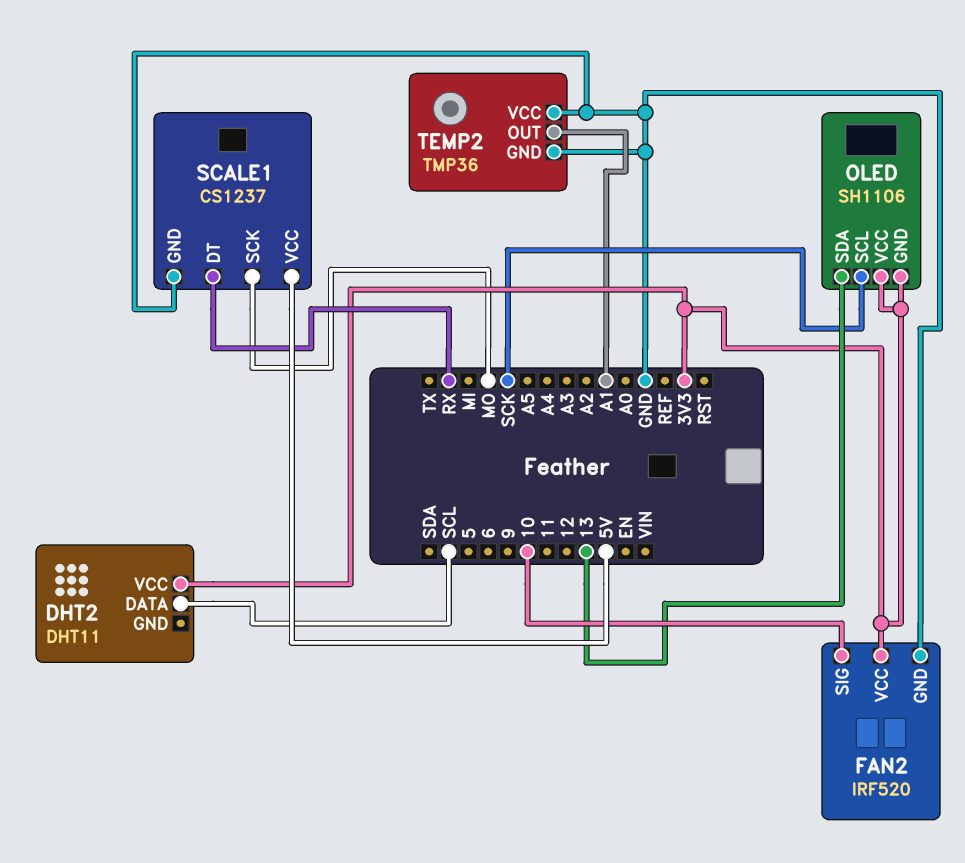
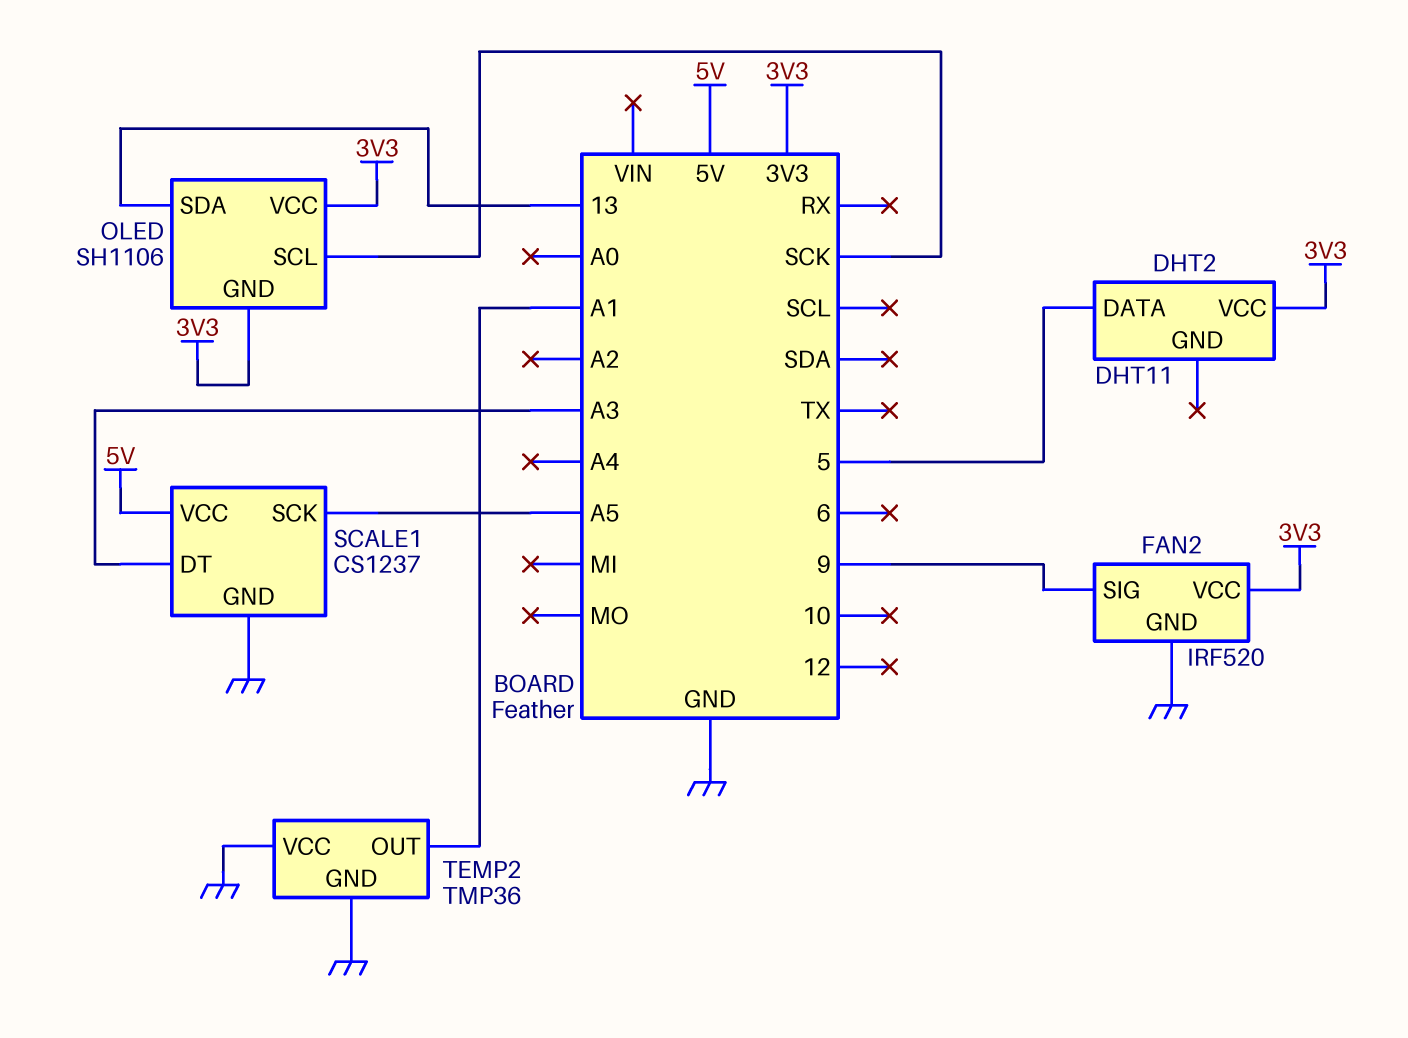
DHT2 pin DATA: SCL -> 5
FAN2 pin SIG: 10 -> 9
SCALE1 pin DT: RX -> A3
SCALE1 pin SCK: MO -> A5

